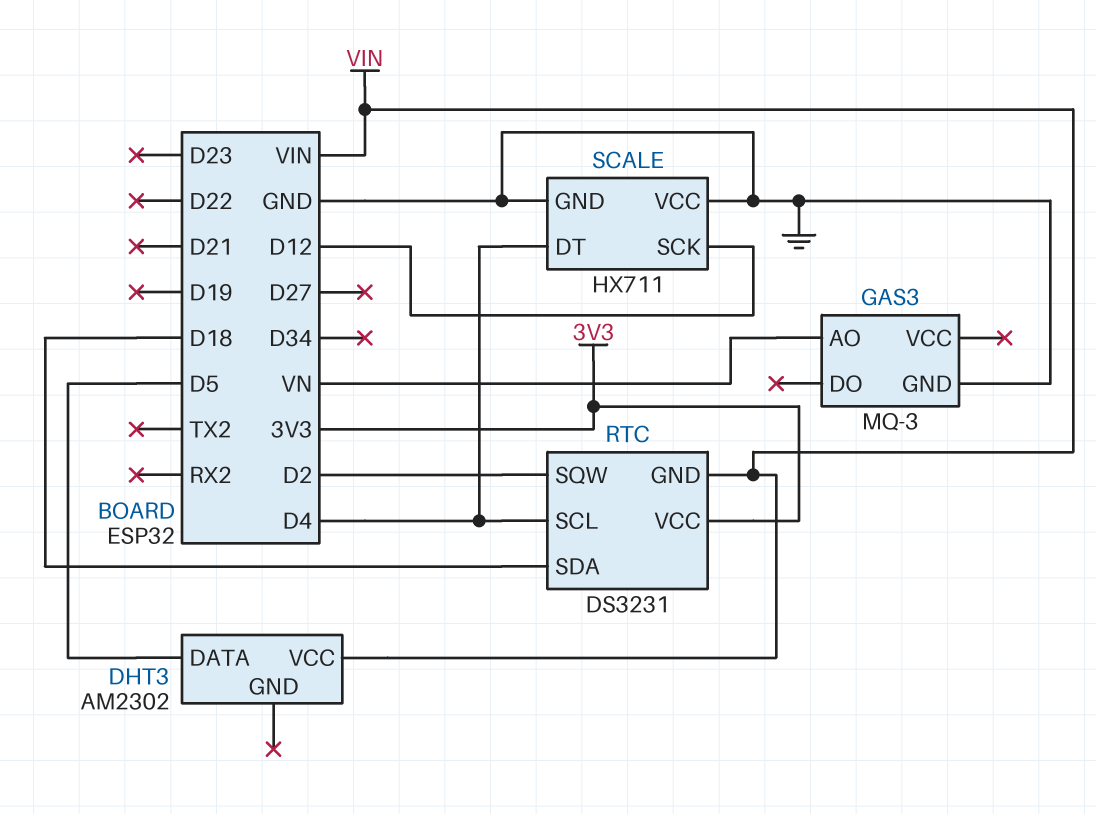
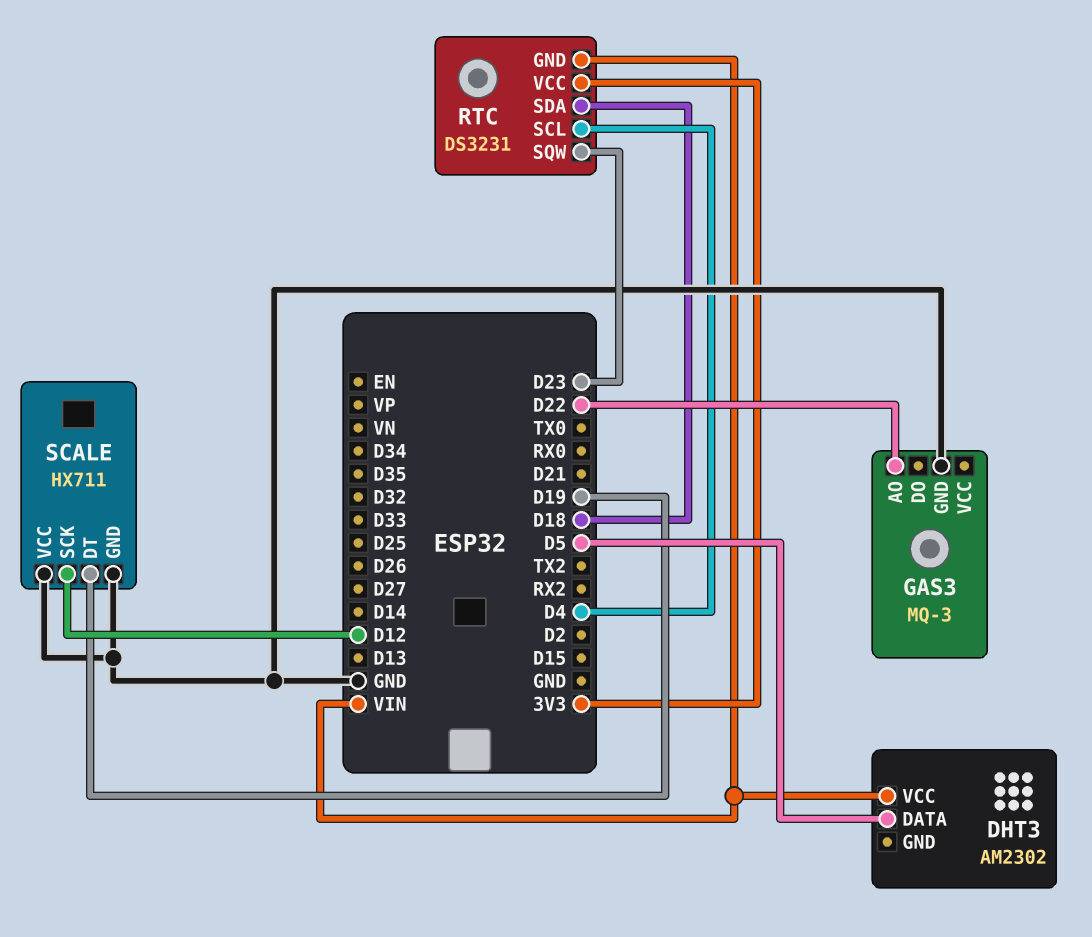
GAS3 pin AO: VN -> D22
RTC pin SQW: D2 -> D23
SCALE pin DT: D4 -> D19

